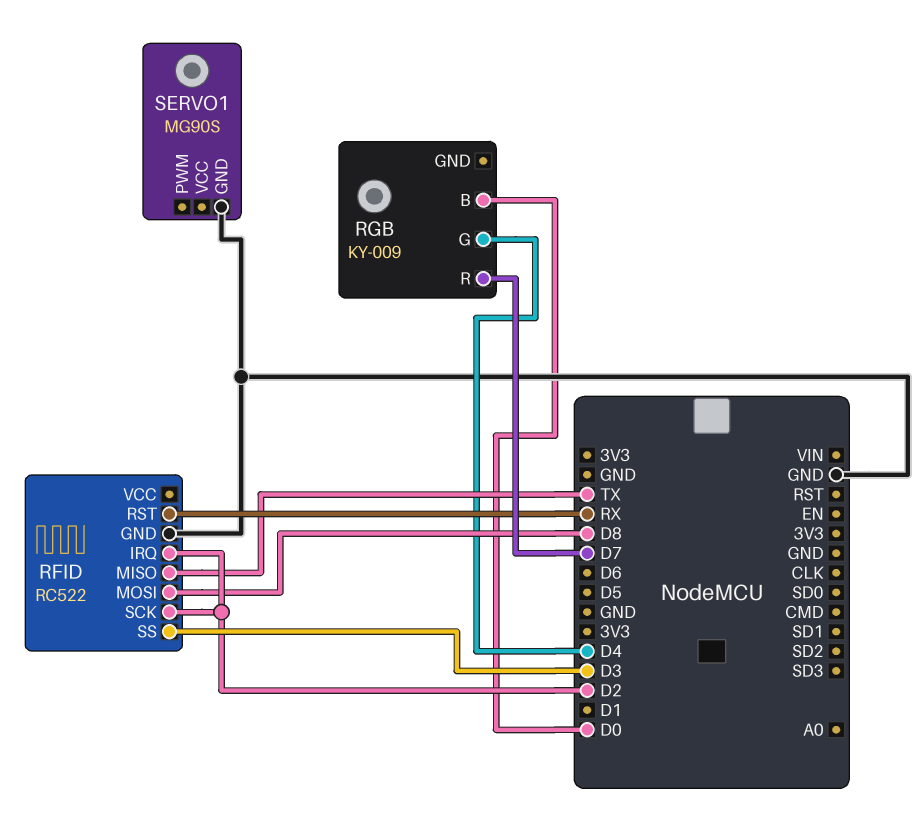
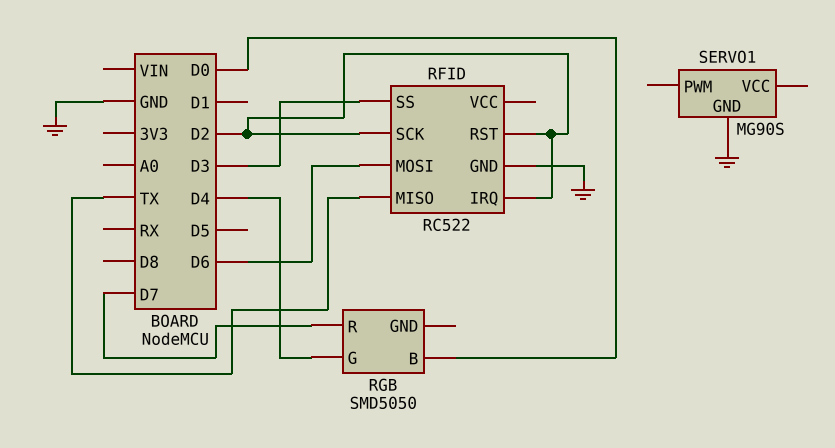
RFID pin MOSI: D8 -> D6
RFID pin RST: RX -> D2
RGB: KY-009 -> SMD5050

